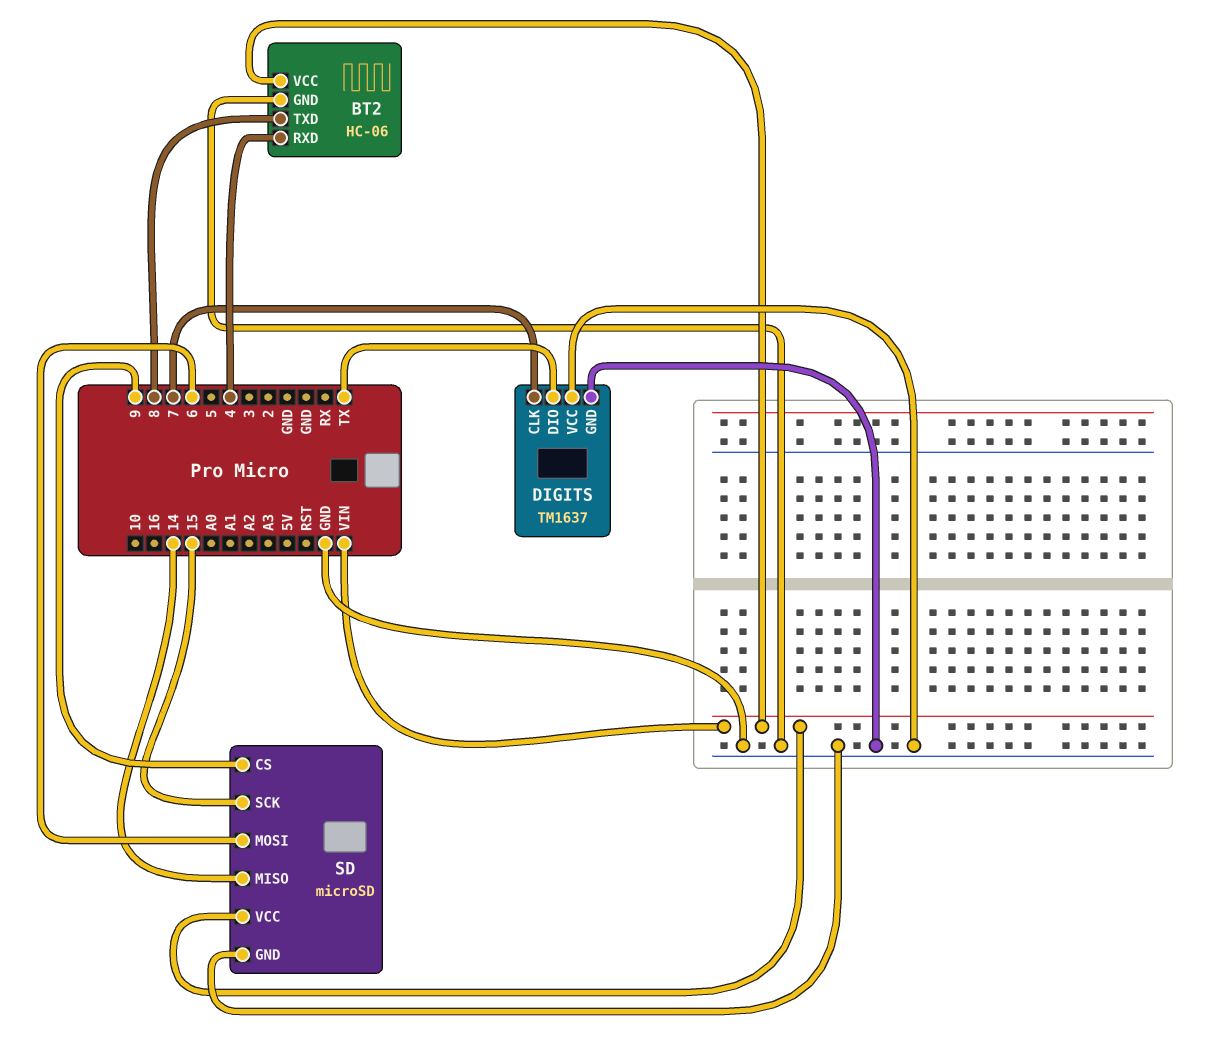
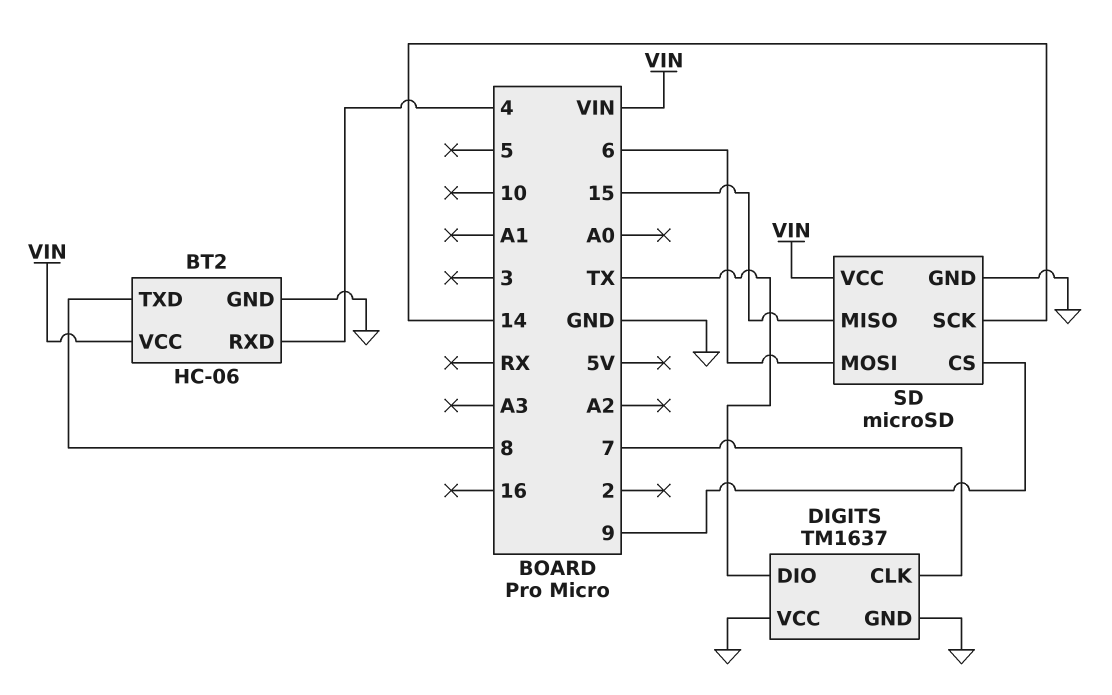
SD pin MISO: 14 -> 15
SD pin SCK: 15 -> 14

